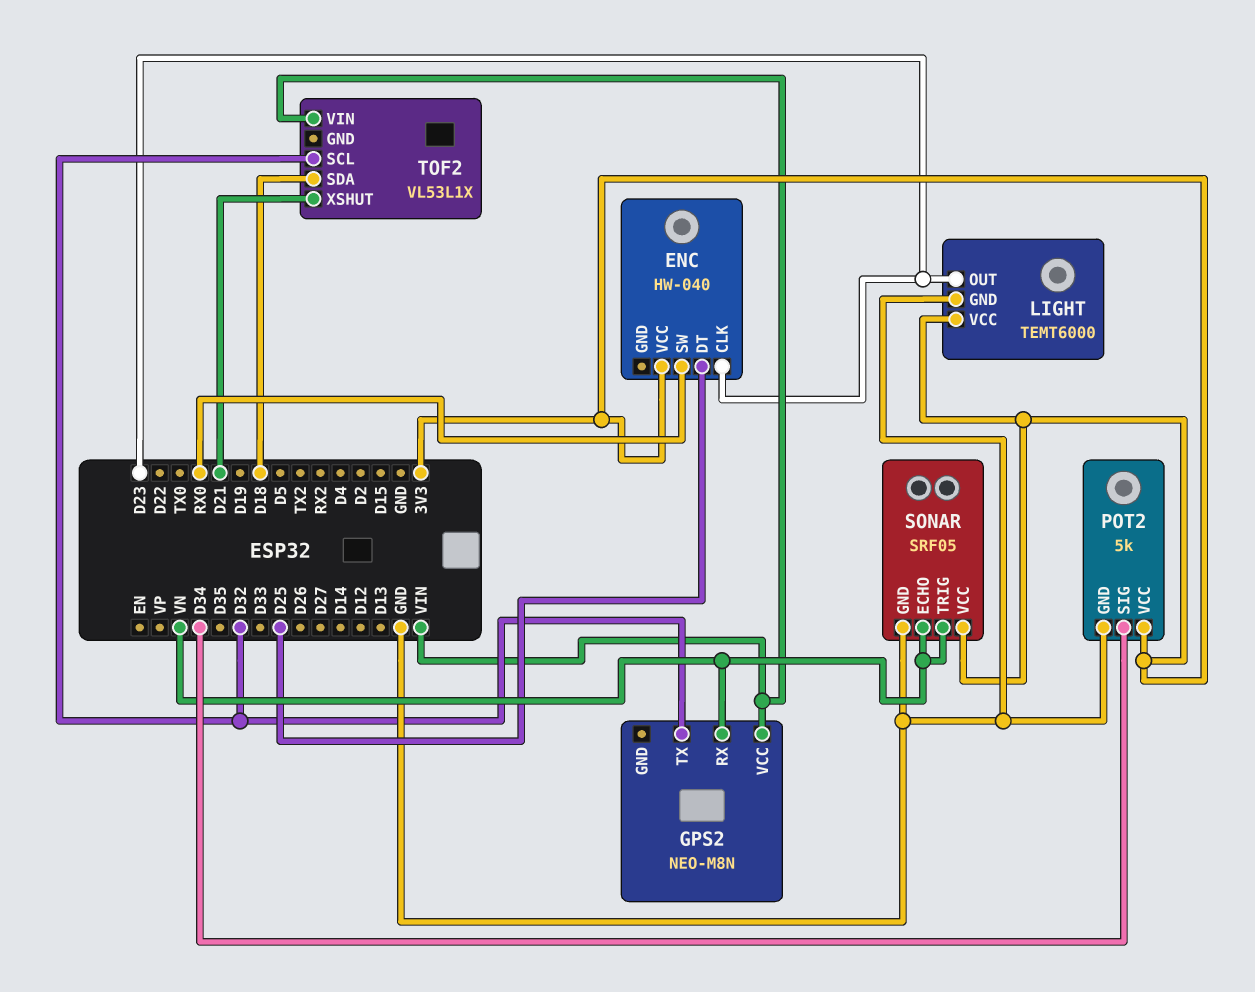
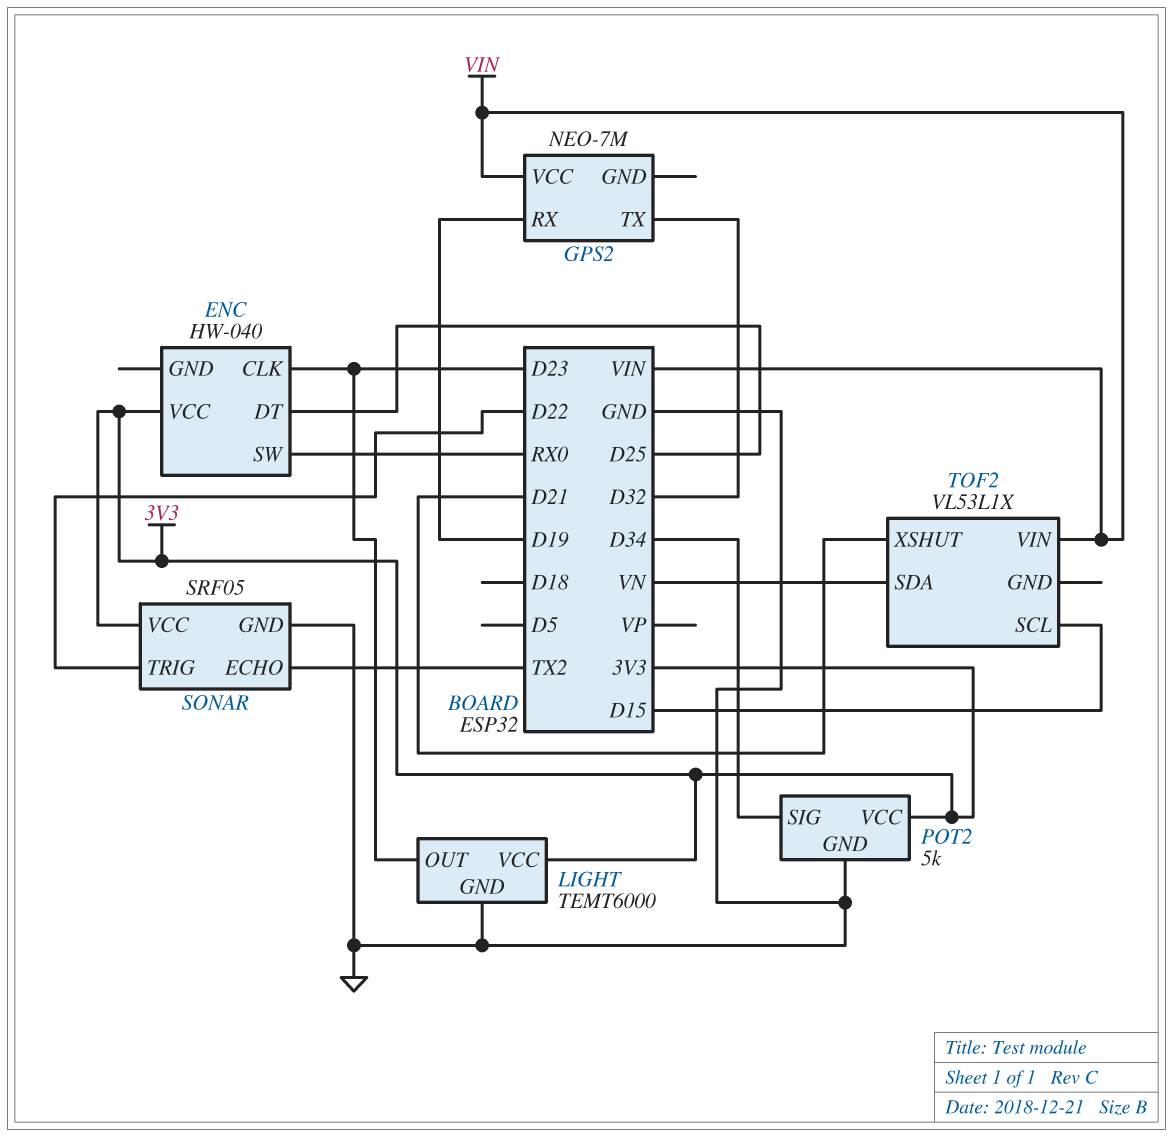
GPS2: NEO-M8N -> NEO-7M
GPS2 pin RX: VN -> D19
SONAR pin ECHO: VN -> TX2
SONAR pin TRIG: VN -> D22
TOF2 pin SCL: D32 -> D15
TOF2 pin SDA: D18 -> VN

